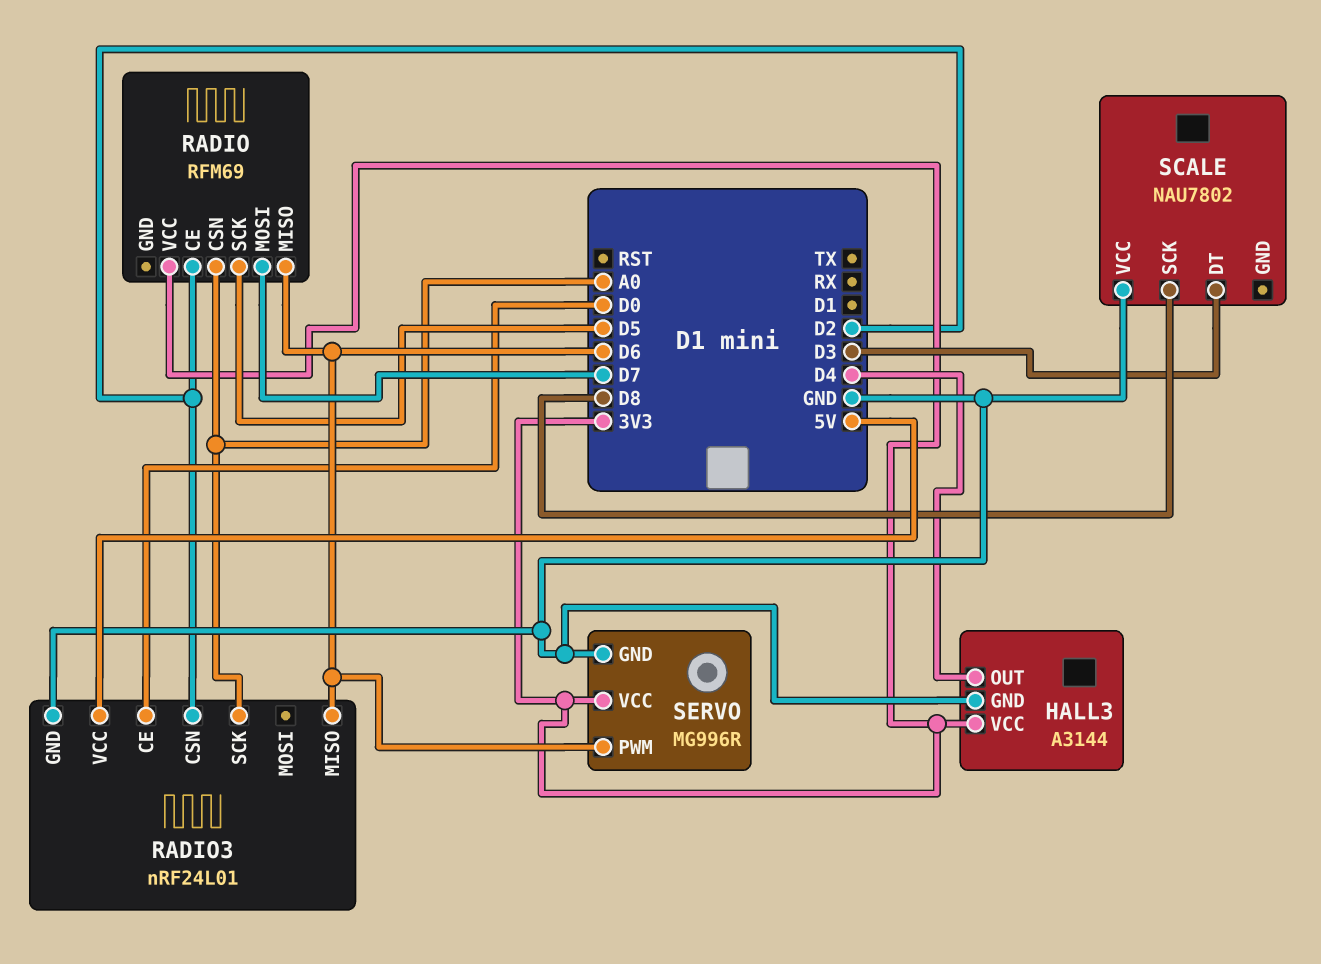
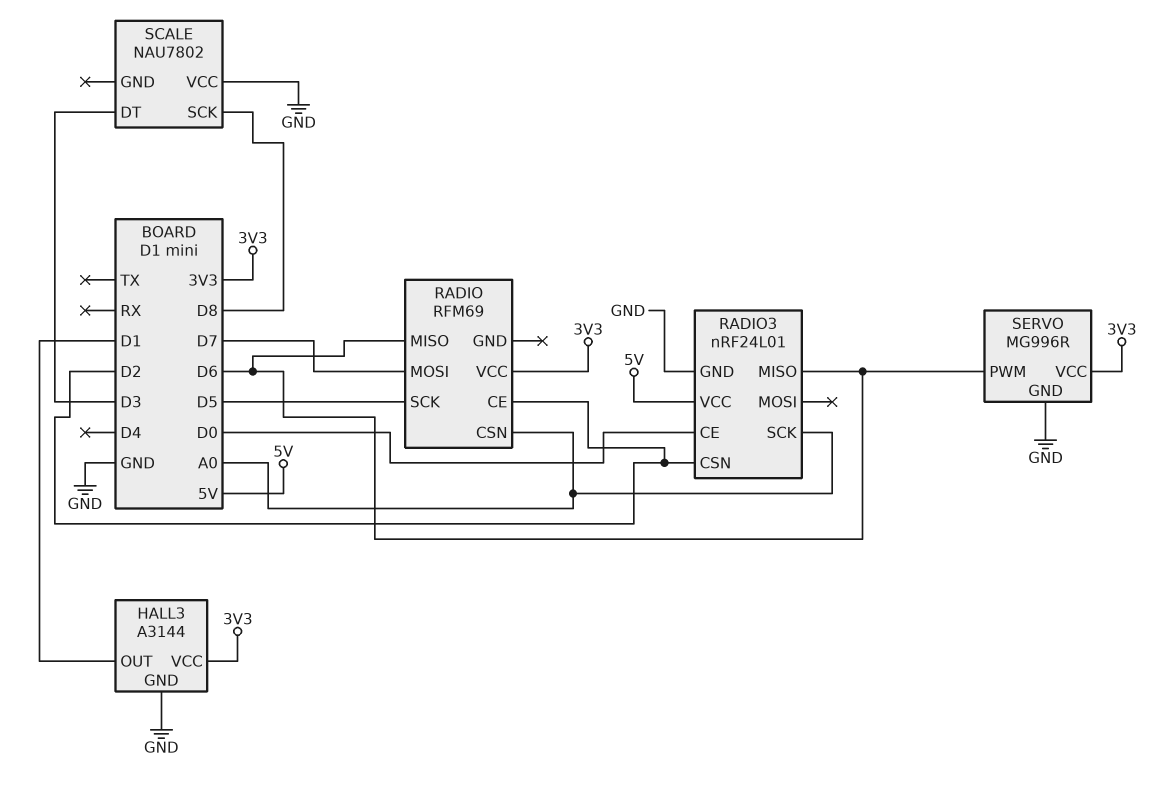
HALL3 pin OUT: D4 -> D1

